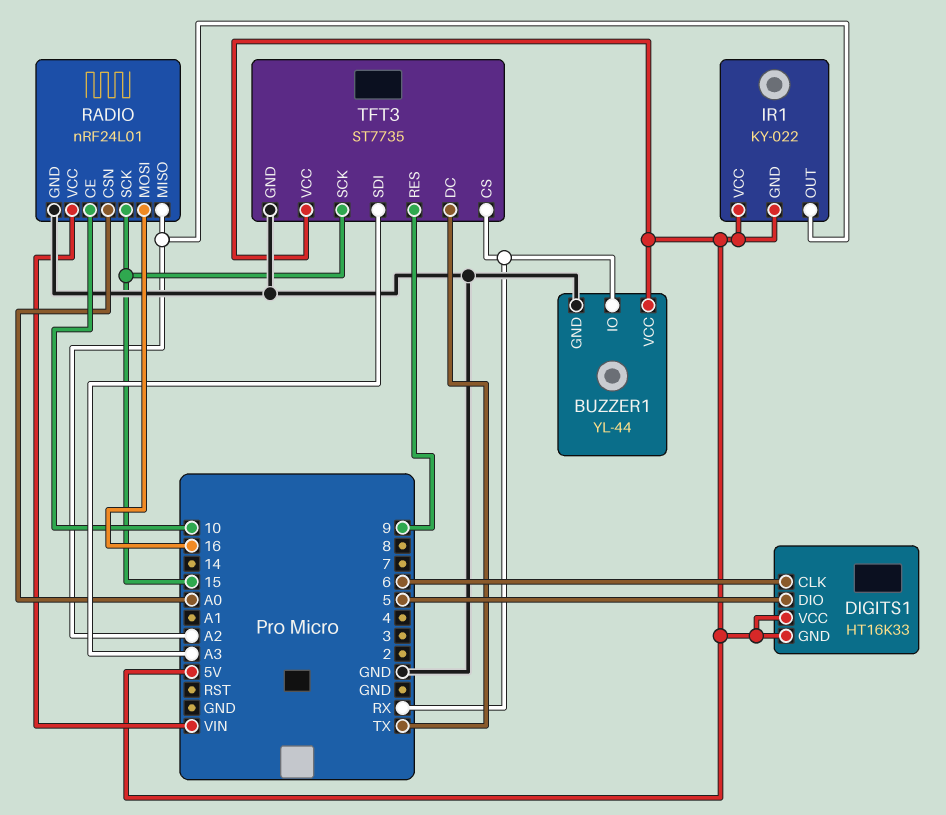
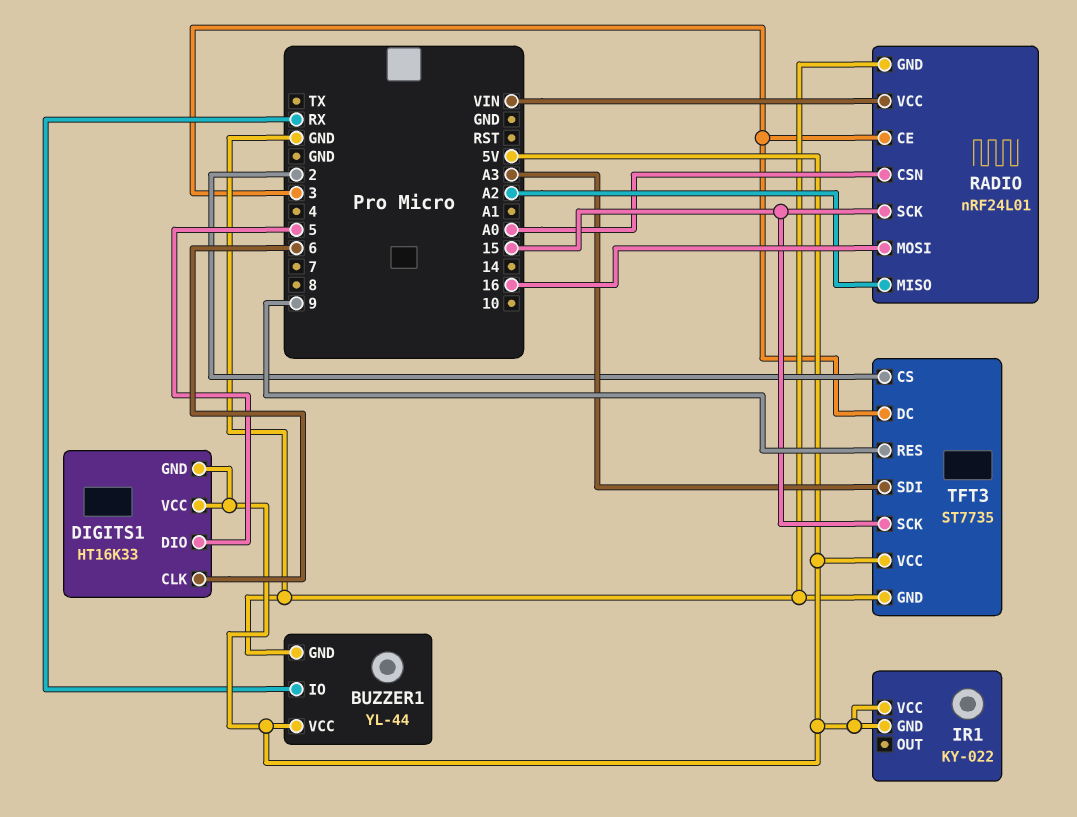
IR1 pin OUT: A2 -> none
RADIO pin CE: 10 -> 3
TFT3 pin CS: RX -> 2
TFT3 pin DC: TX -> 3

